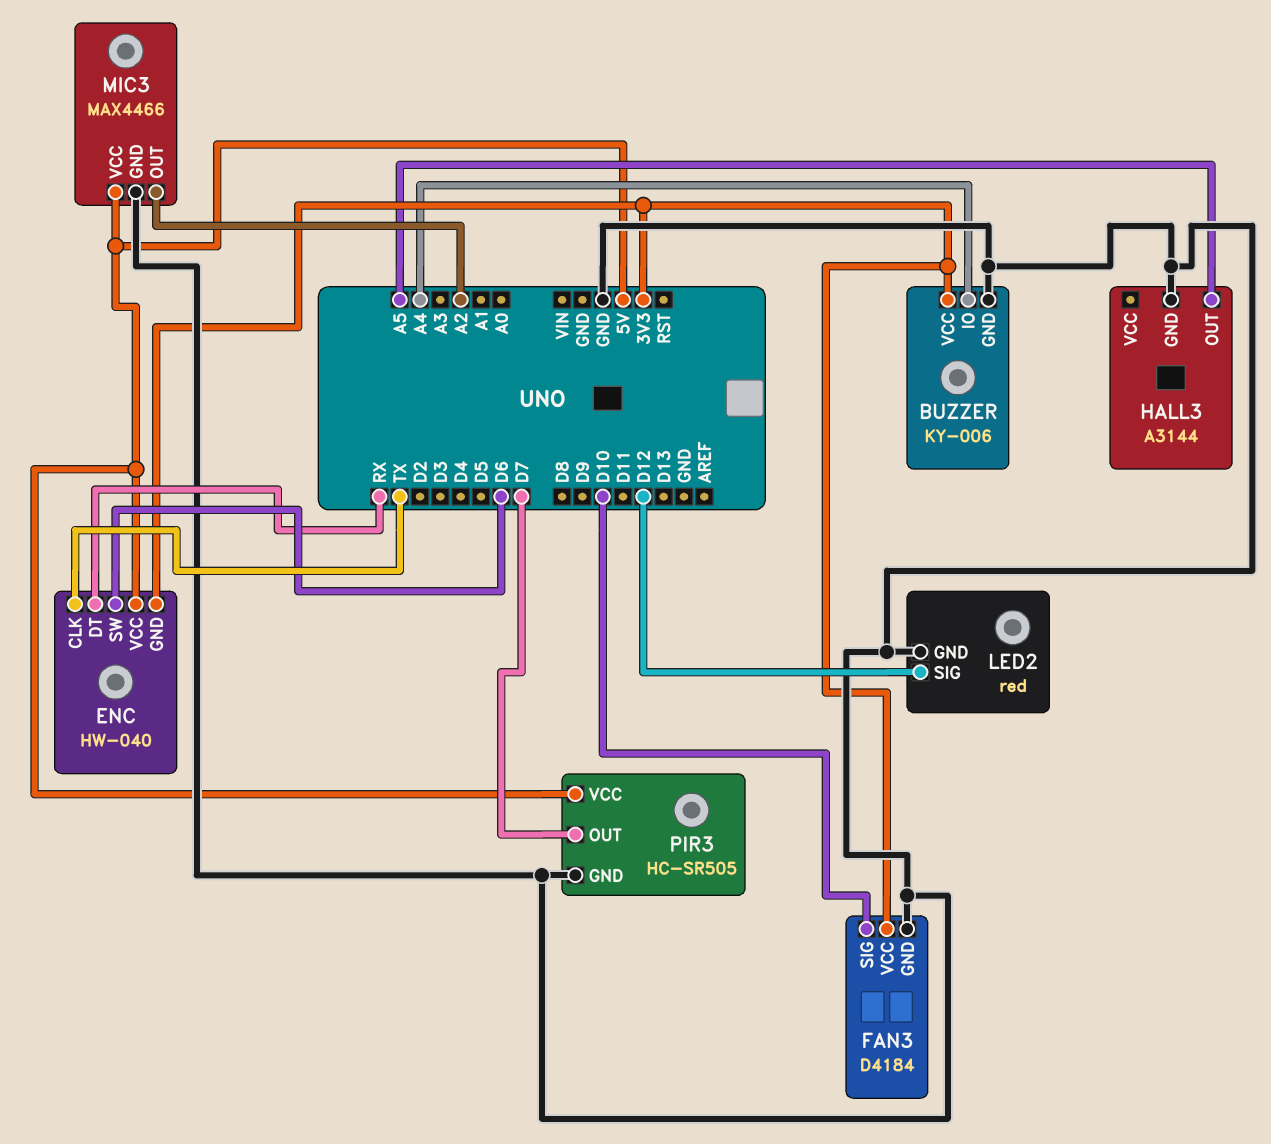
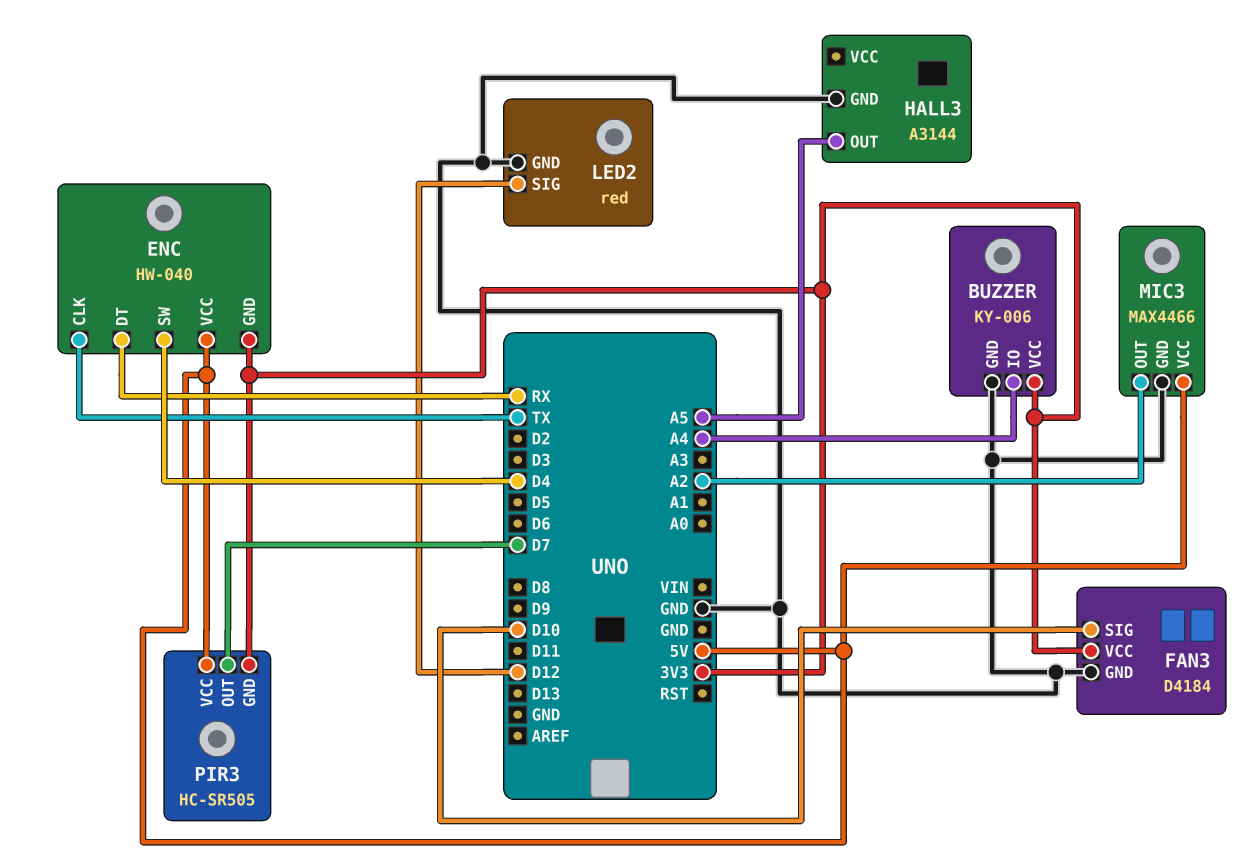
ENC pin SW: D6 -> D4
PIR3 pin GND: GND -> 3V3

